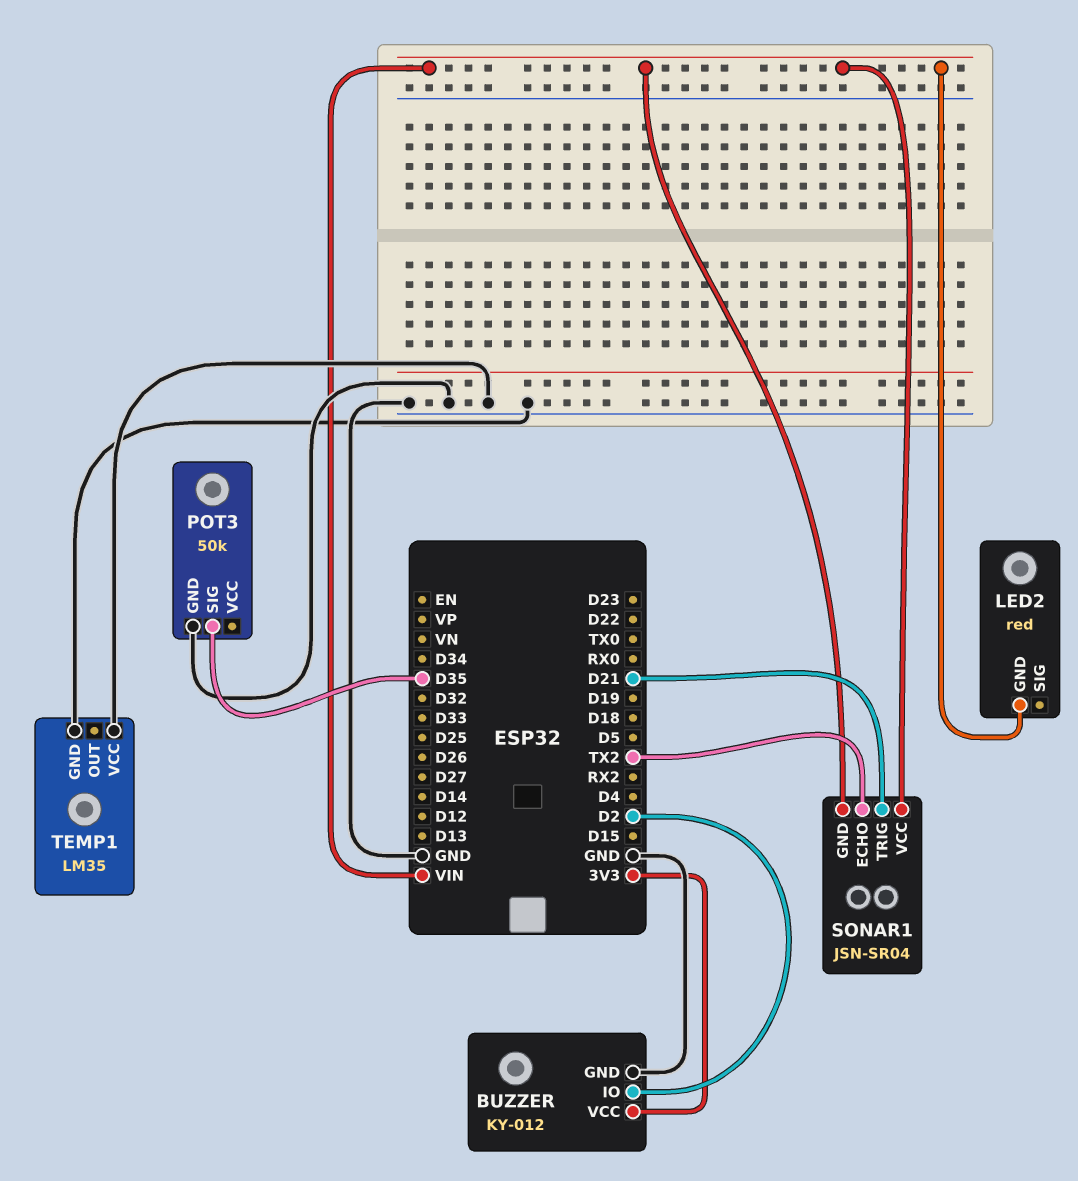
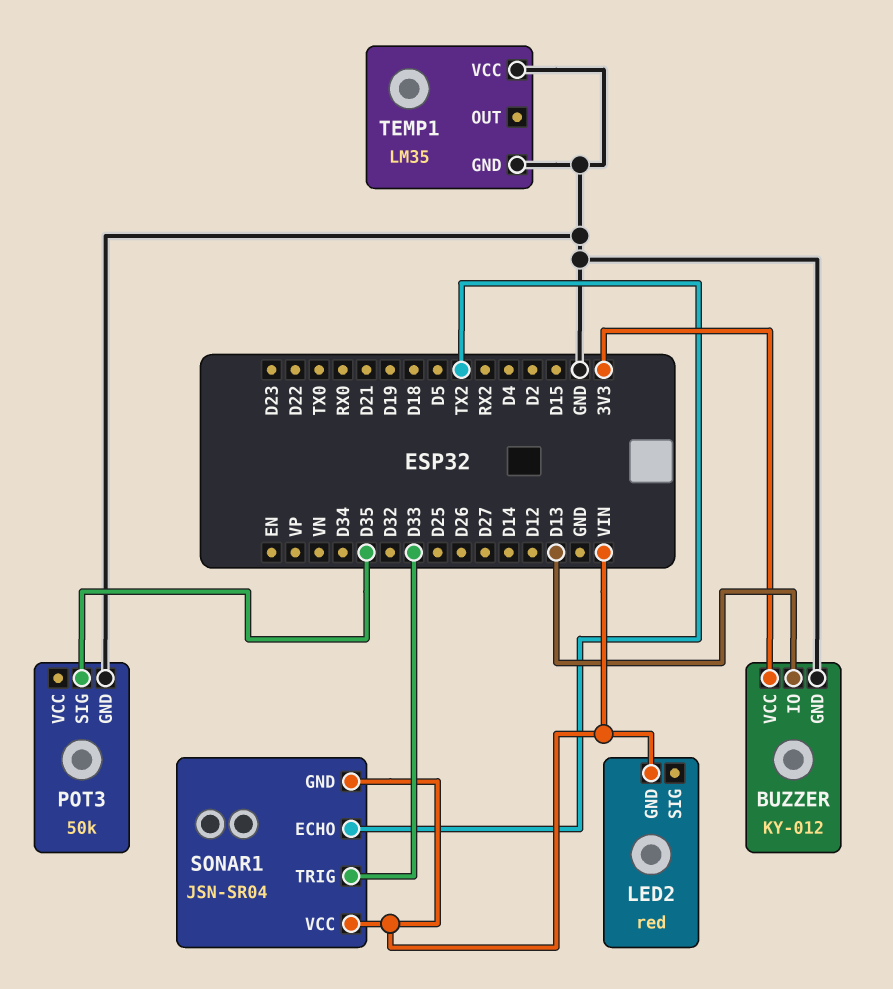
BUZZER pin IO: D2 -> D13
SONAR1 pin TRIG: D21 -> D33

